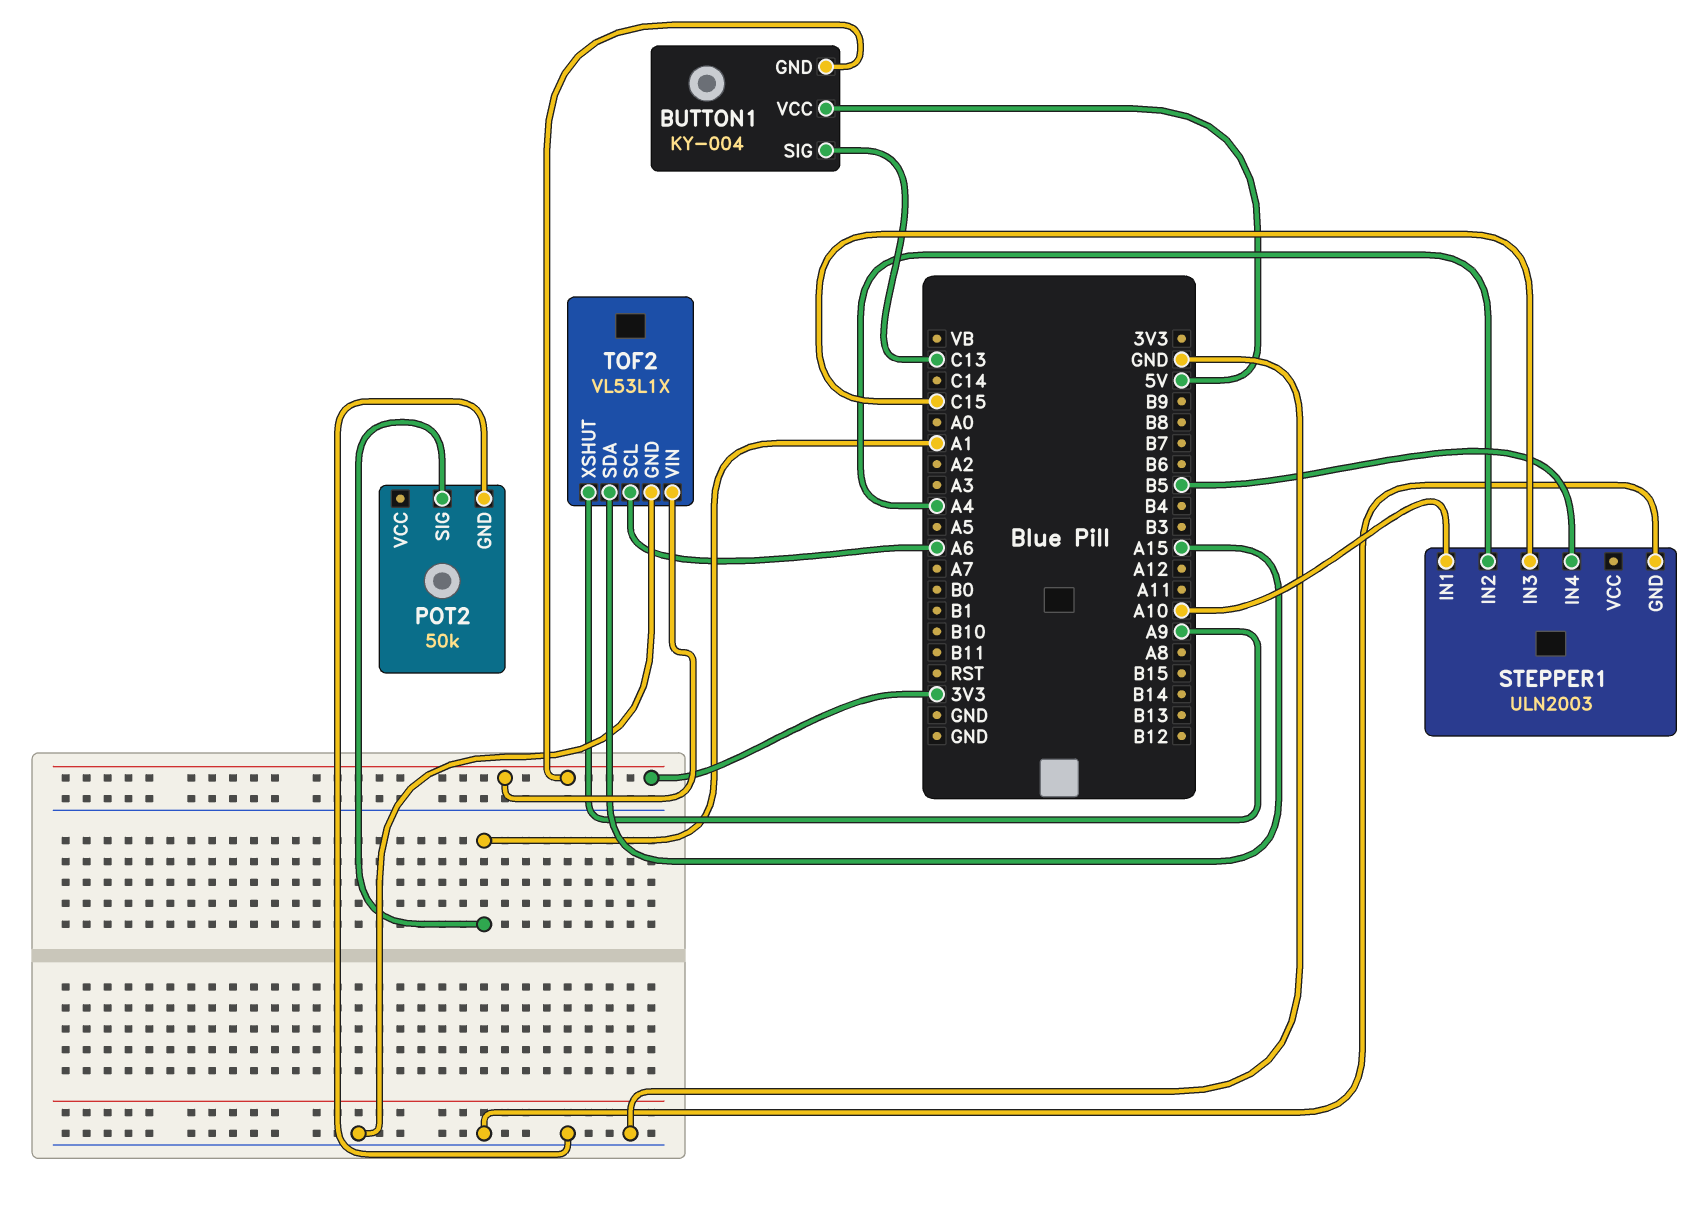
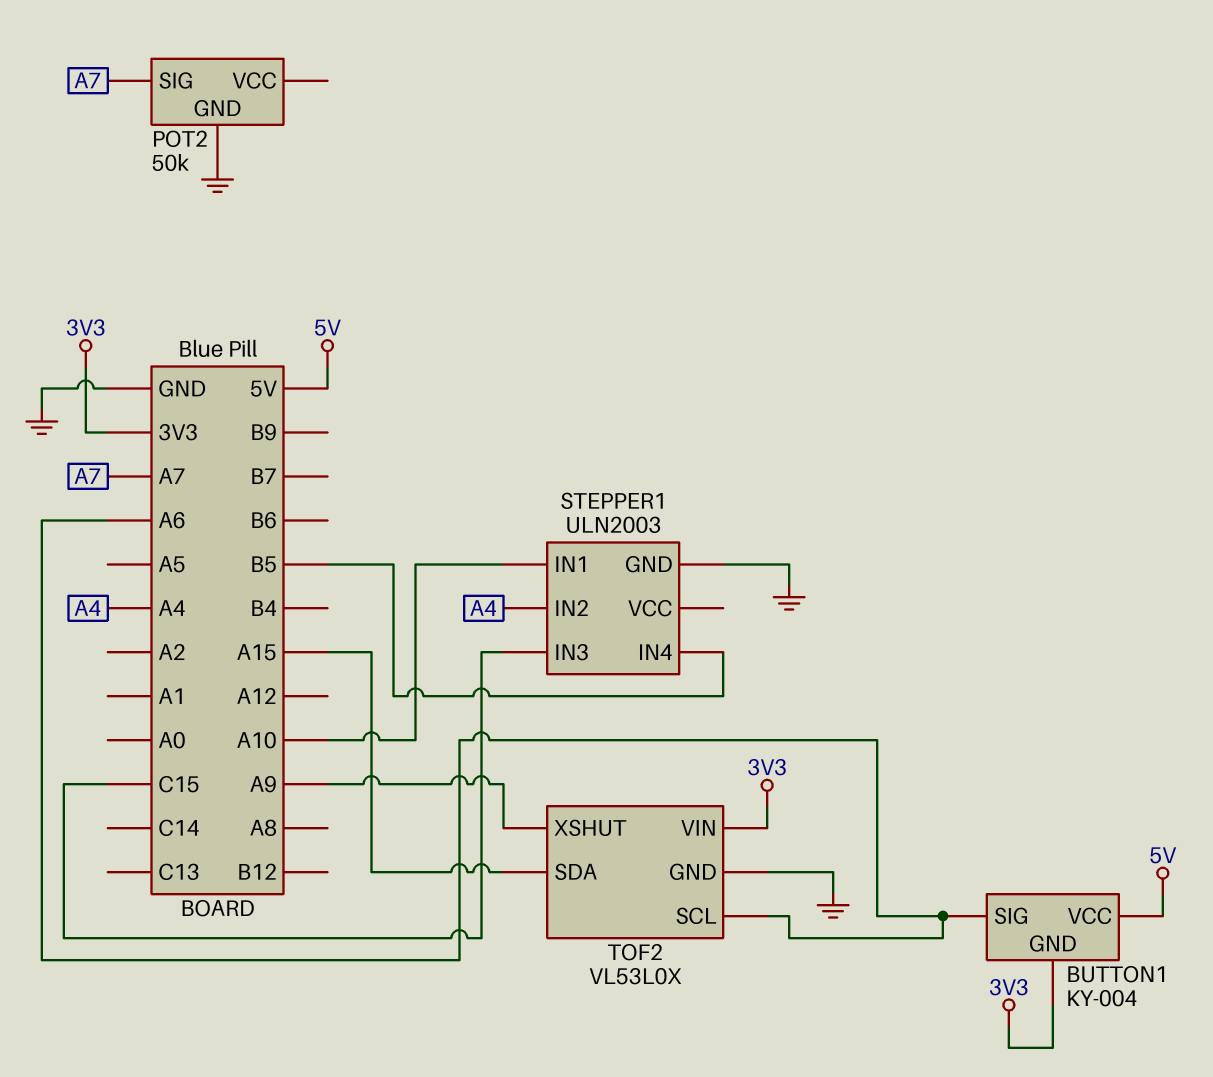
BUTTON1 pin SIG: C13 -> A6
POT2 pin SIG: A1 -> A7
TOF2: VL53L1X -> VL53L0X

